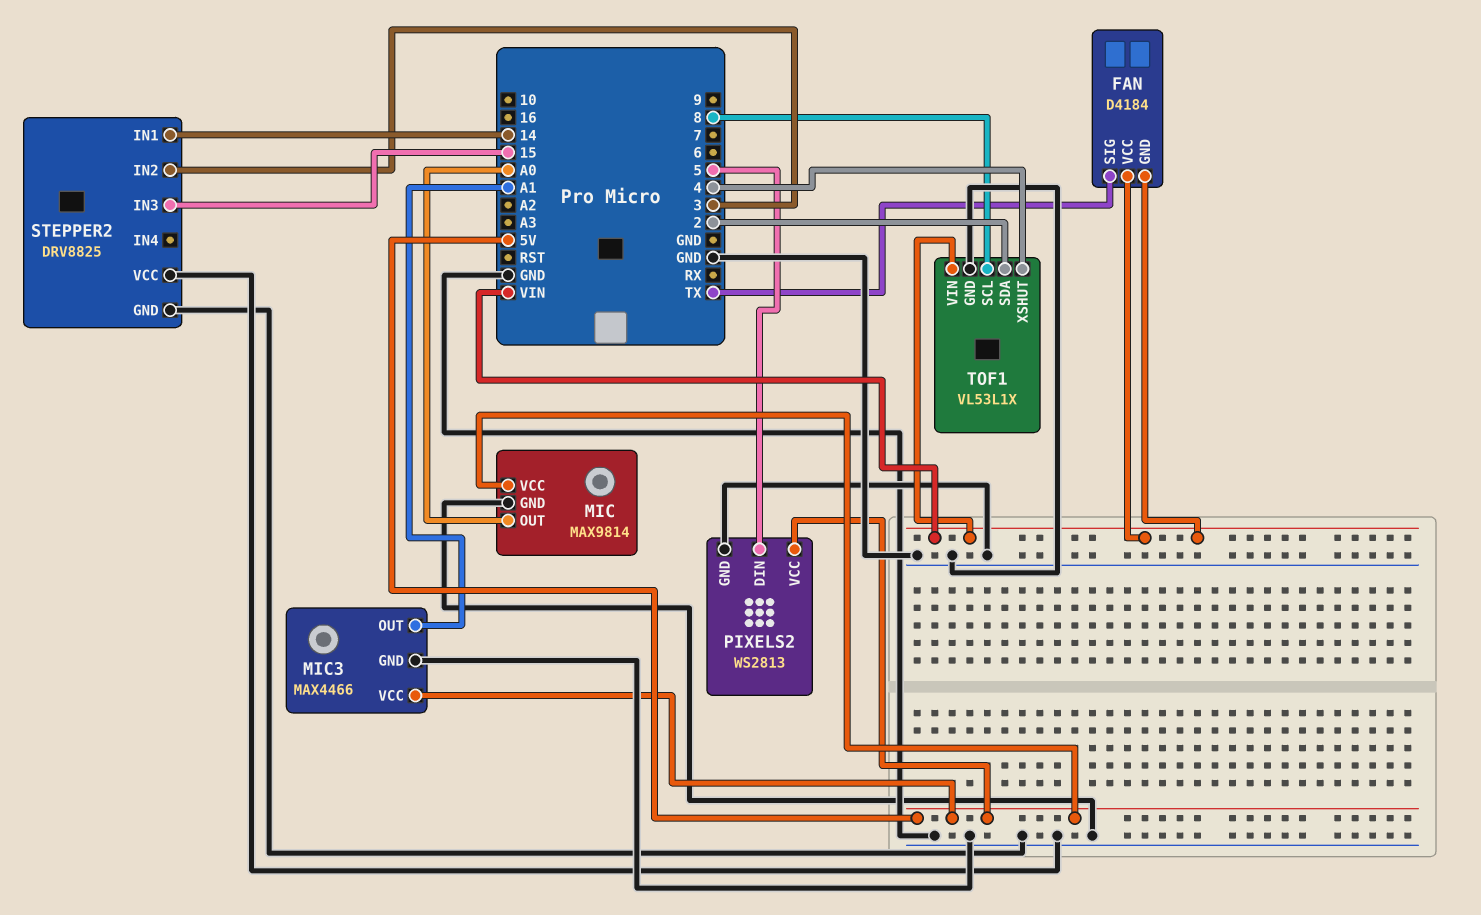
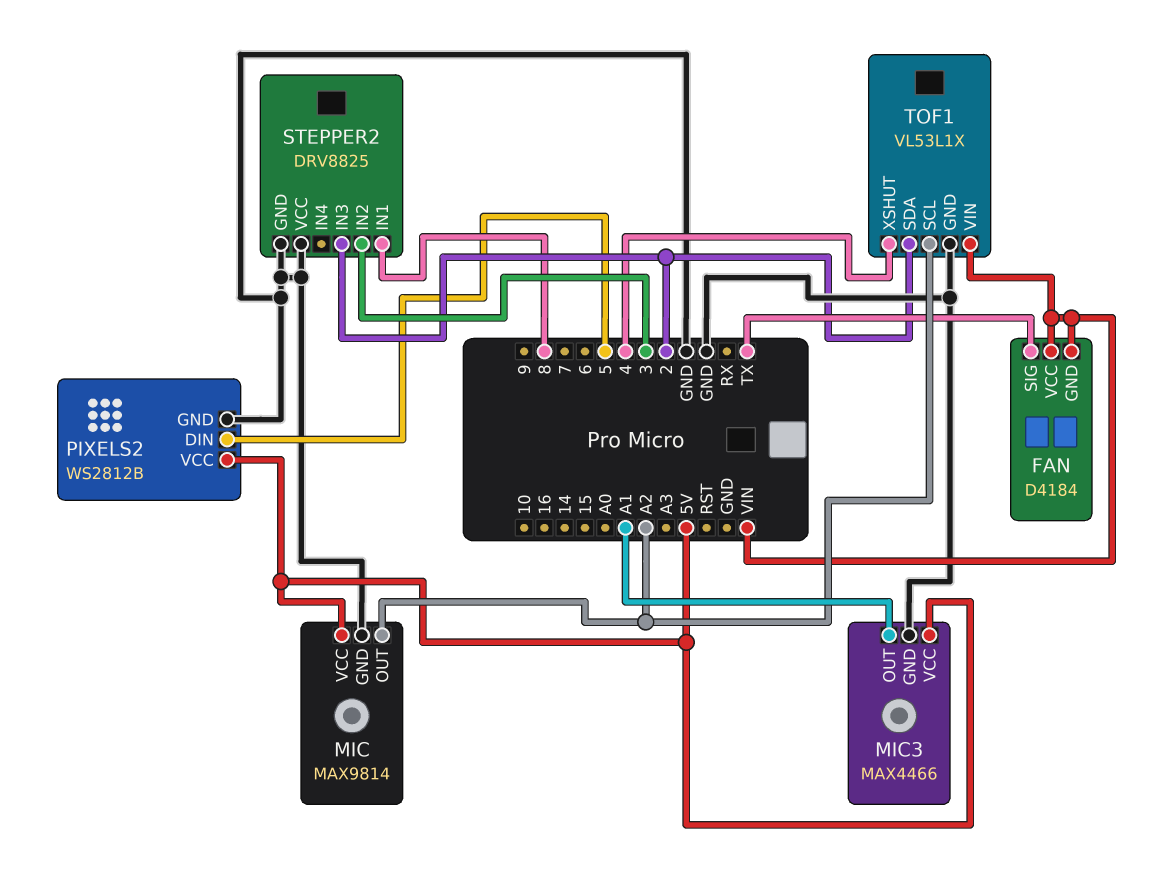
MIC pin OUT: A0 -> A2
PIXELS2: WS2813 -> WS2812B
STEPPER2 pin IN1: 14 -> 8
STEPPER2 pin IN3: 15 -> 2
TOF1 pin SCL: 8 -> A2

